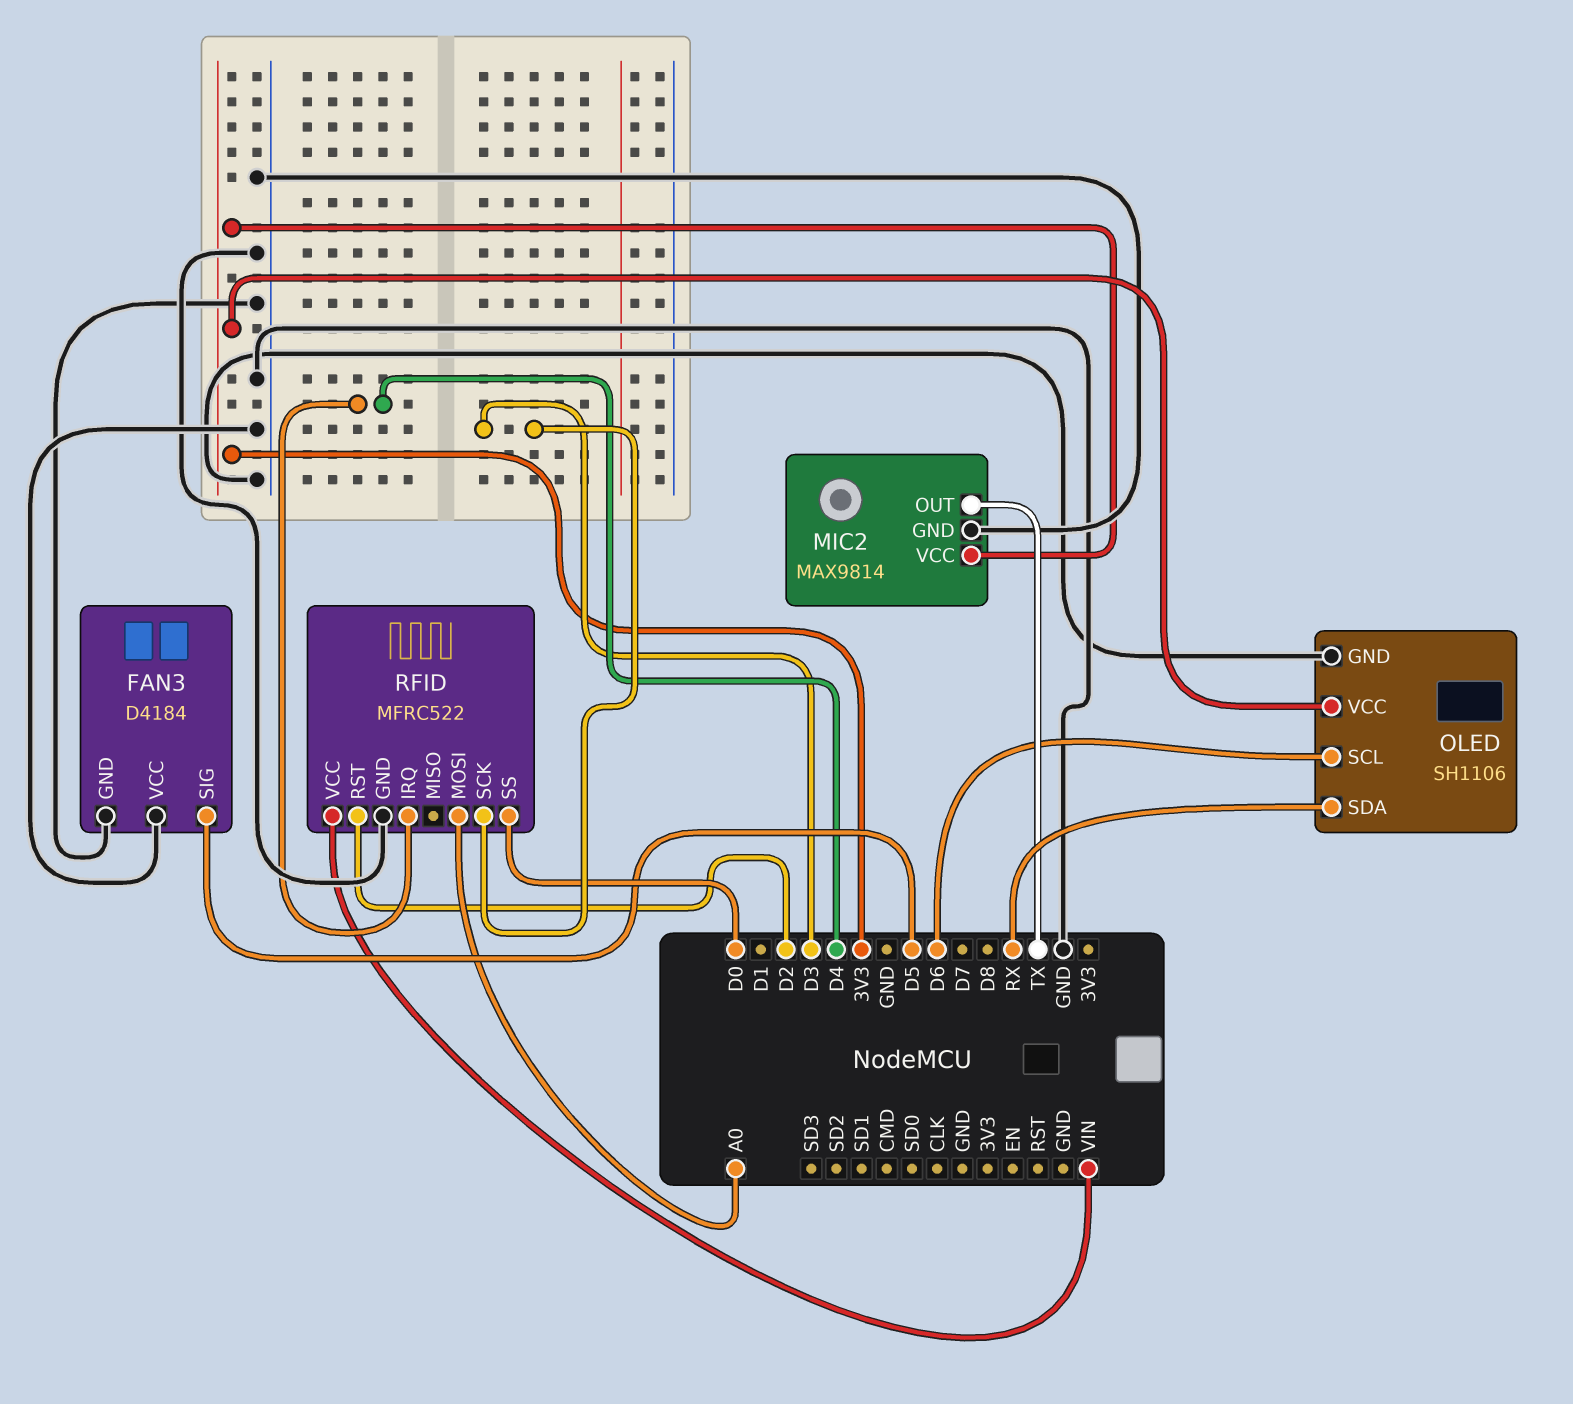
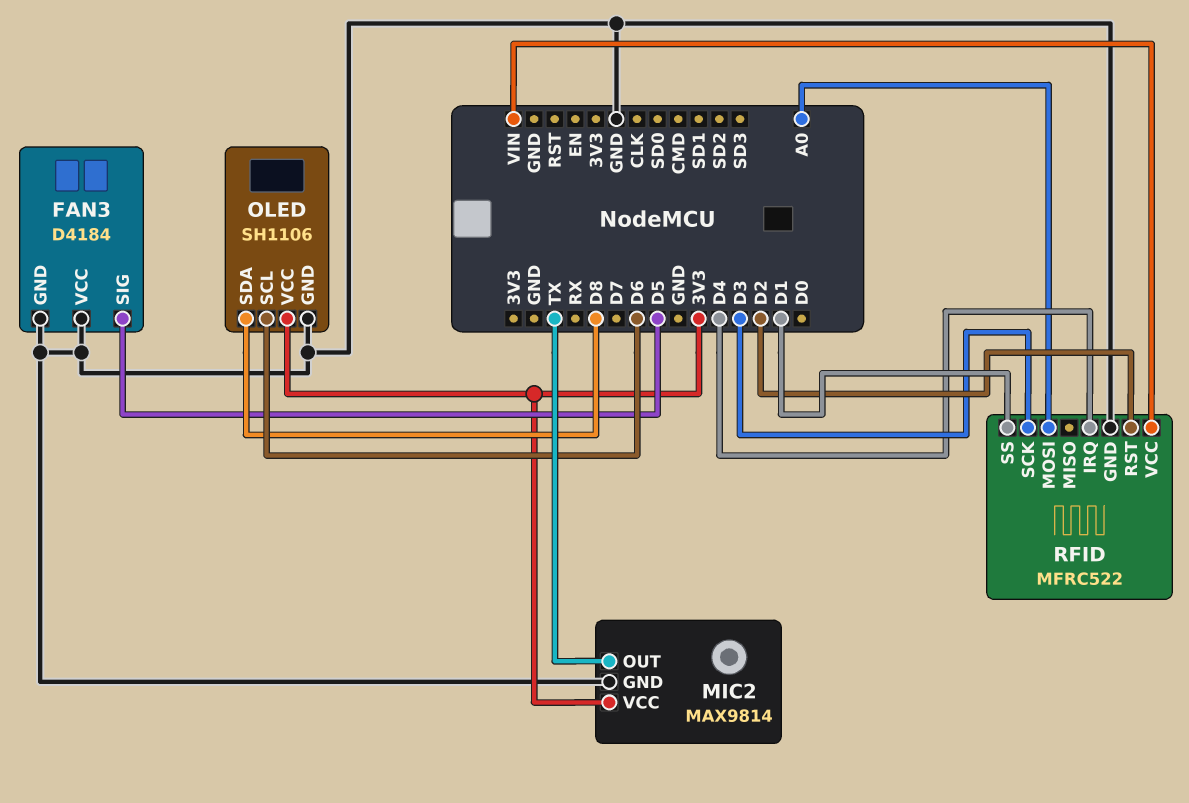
OLED pin SDA: RX -> D8
RFID pin SS: D0 -> D1

